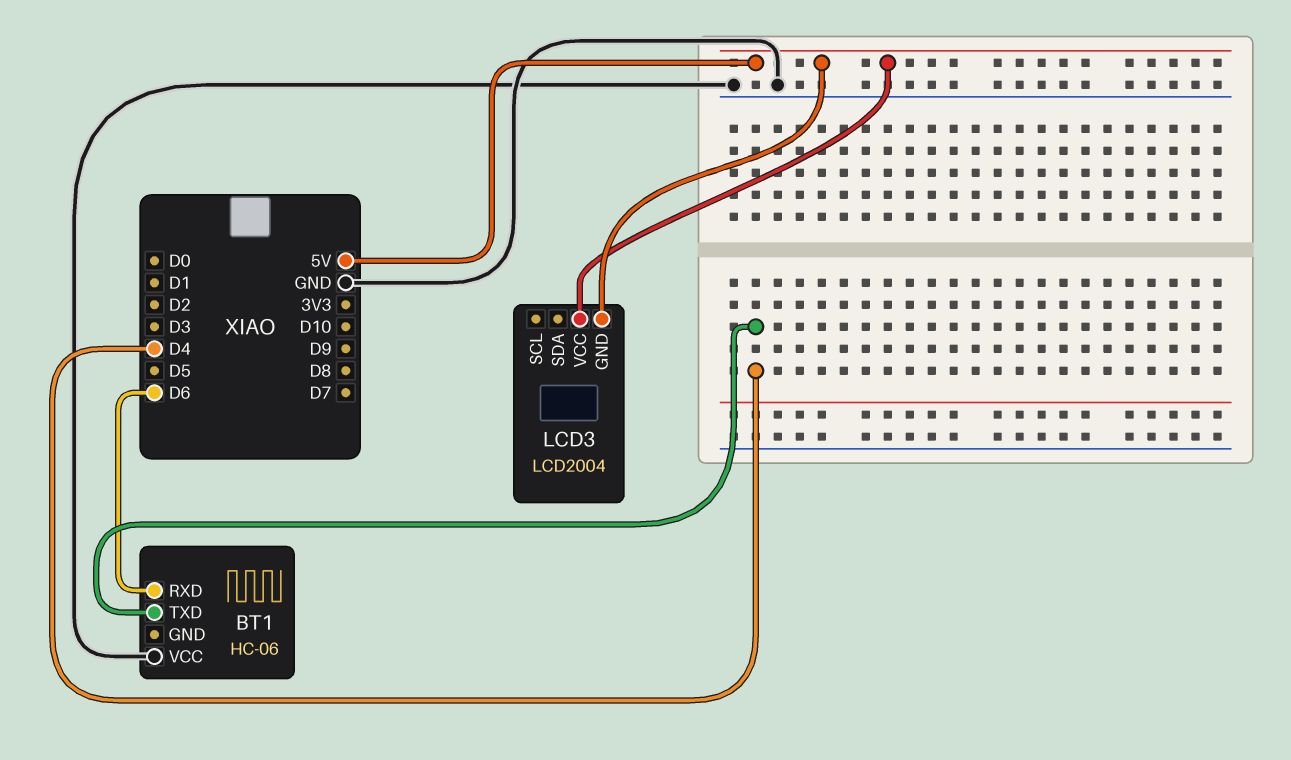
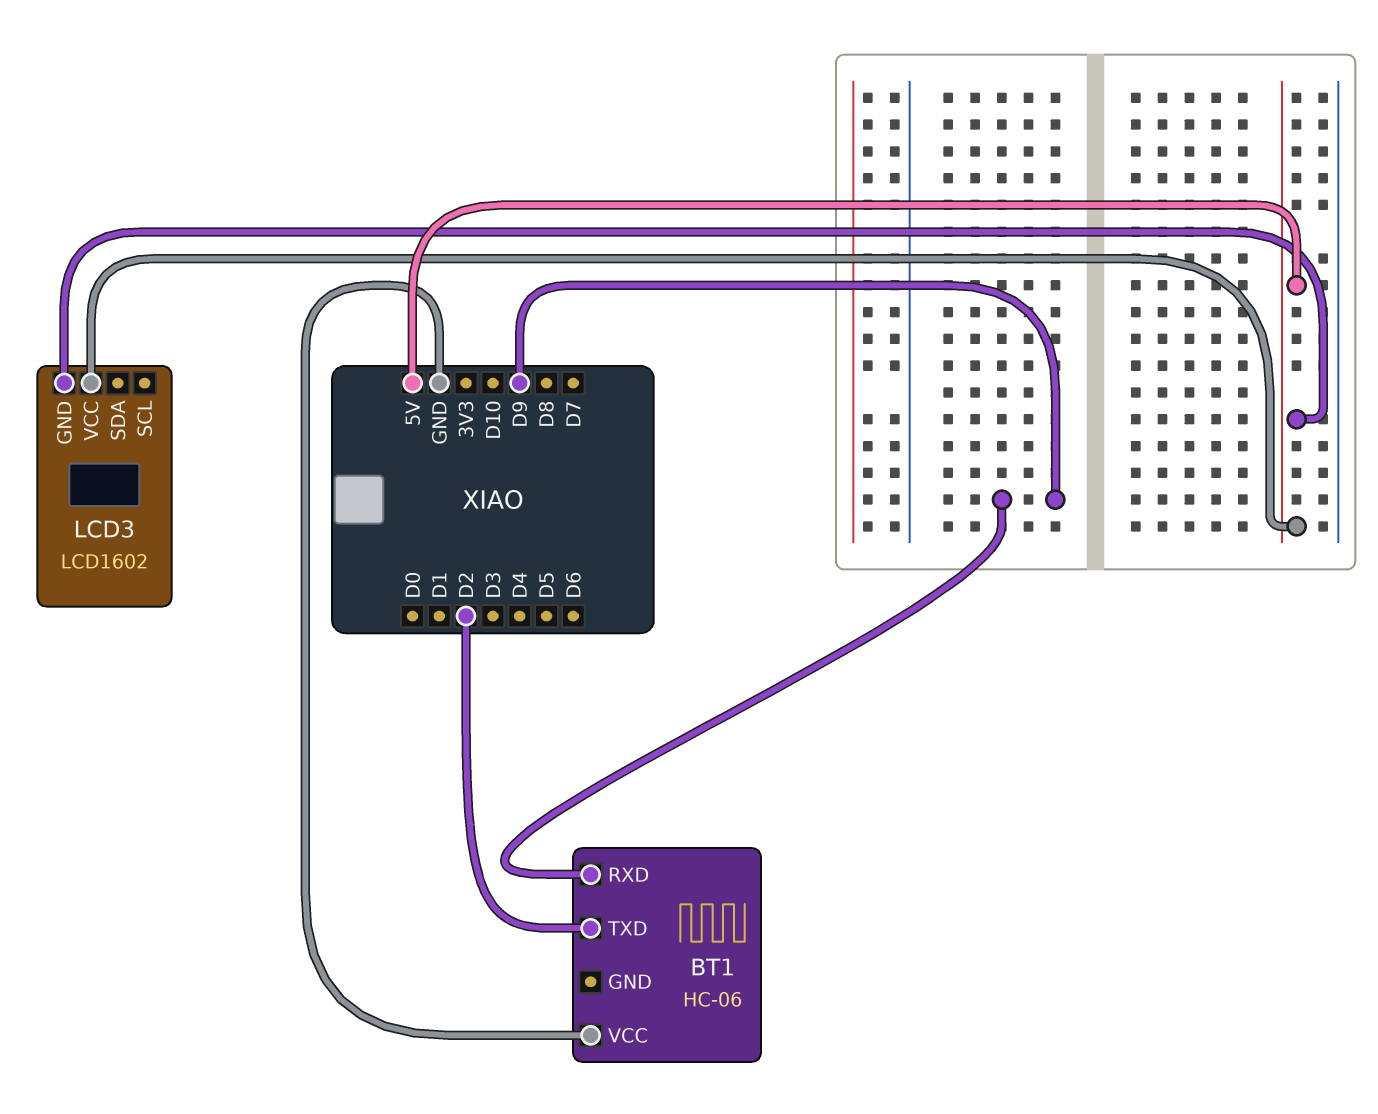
BT1 pin RXD: D6 -> D9
BT1 pin TXD: D4 -> D2
LCD3: LCD2004 -> LCD1602

